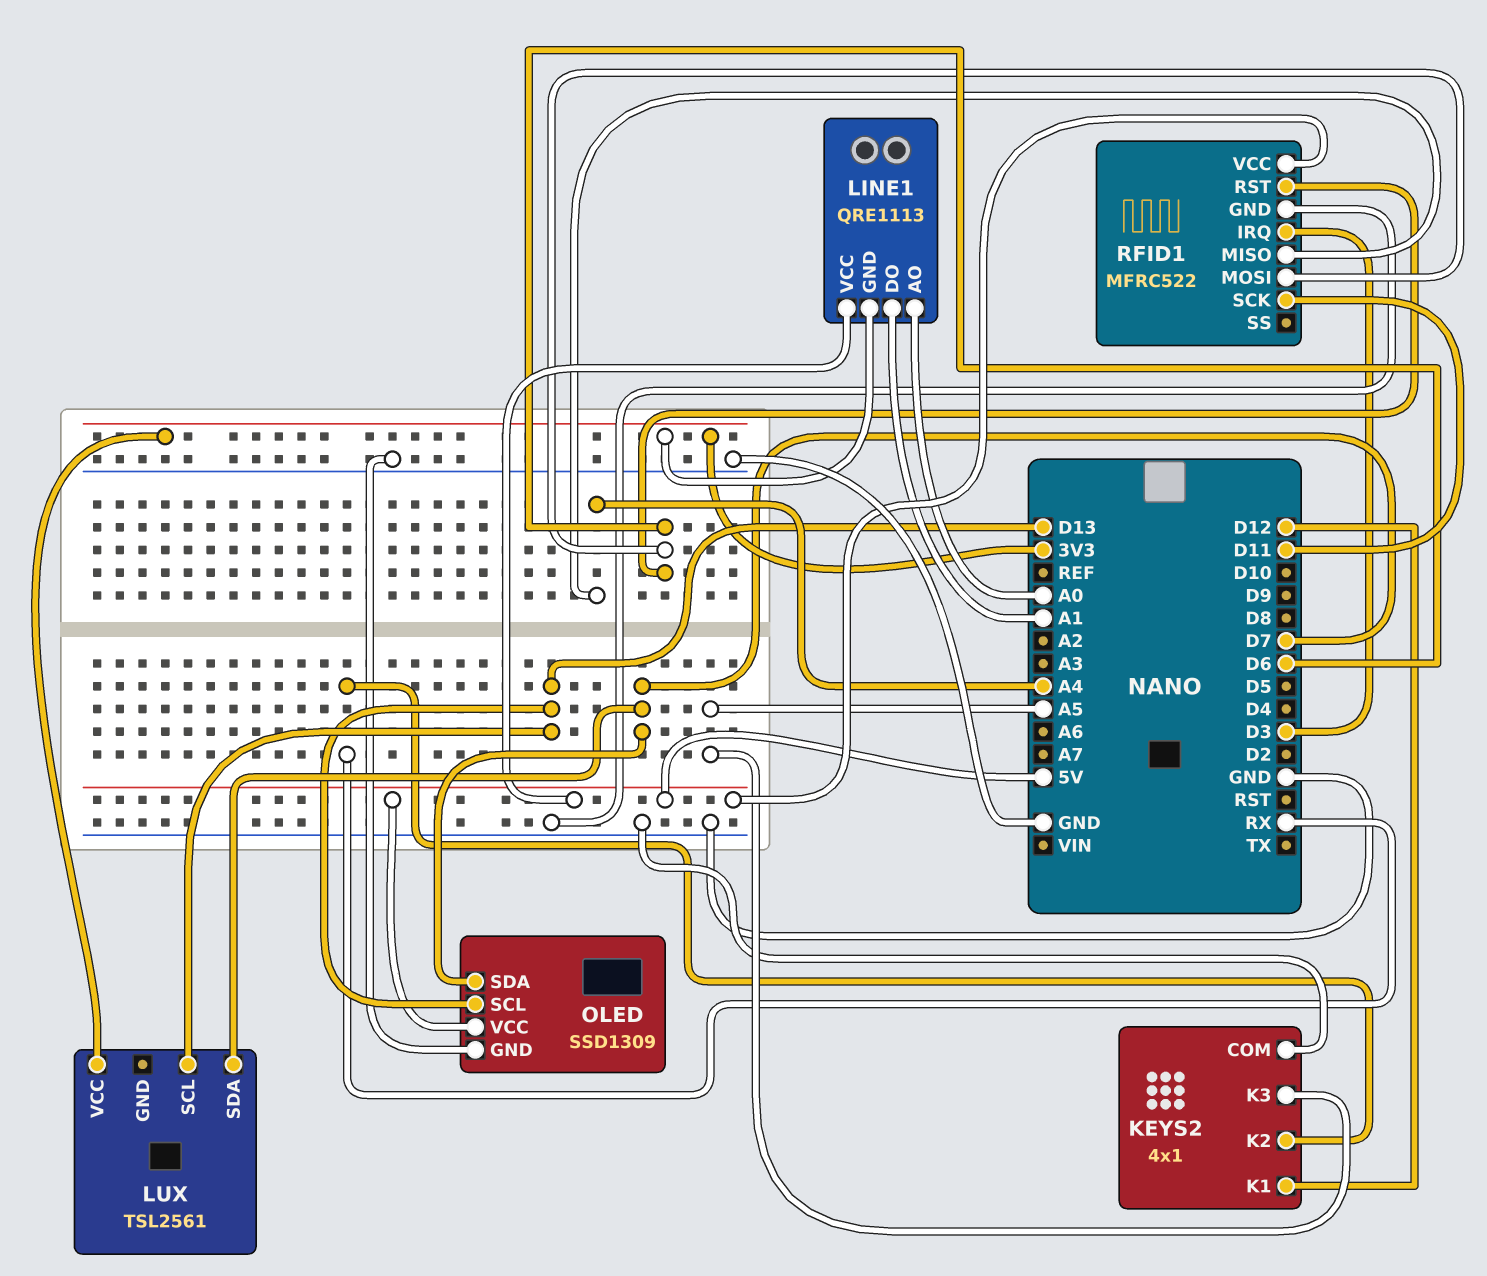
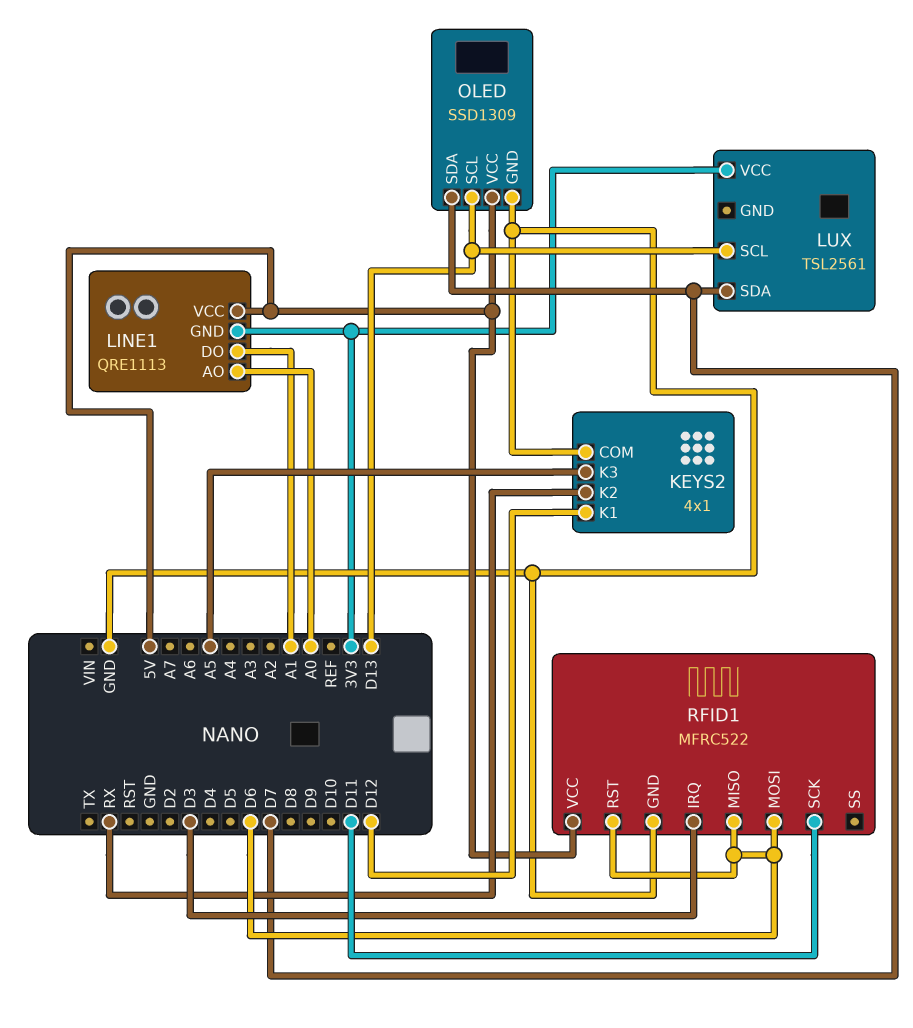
RFID1 pin MISO: A4 -> D6

